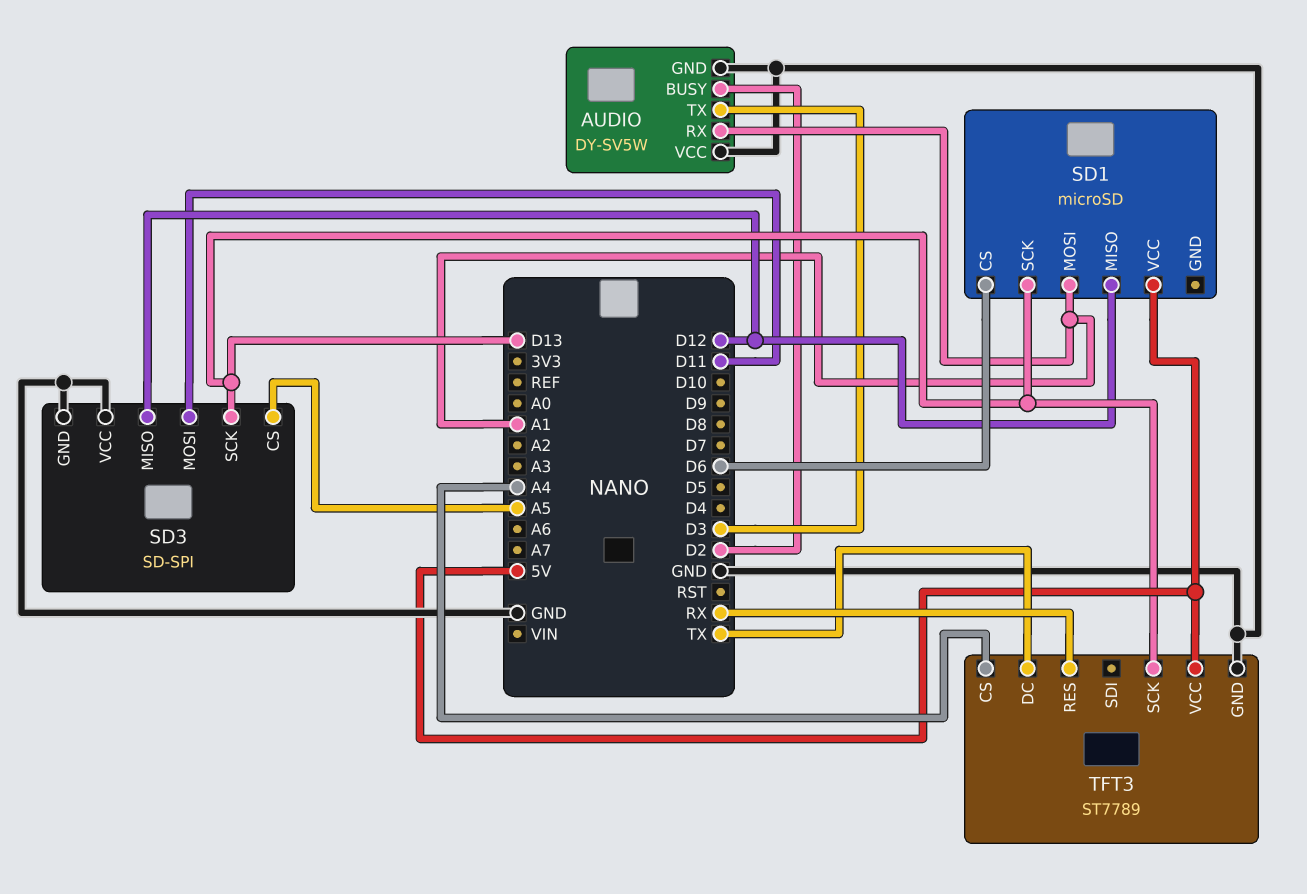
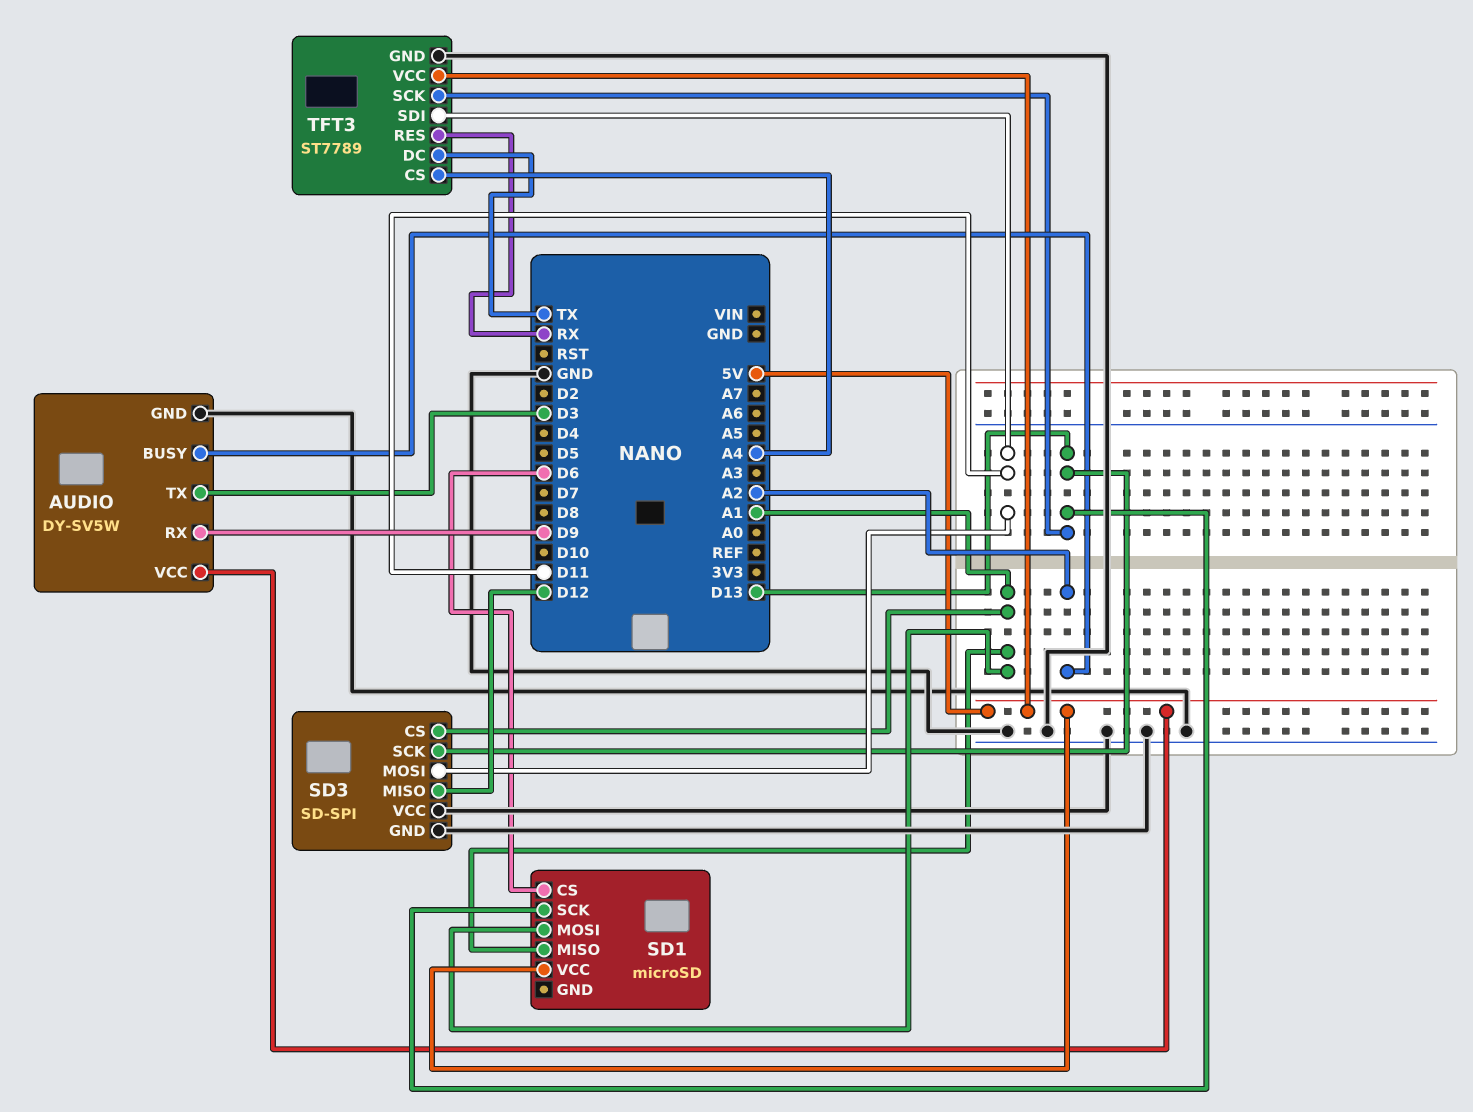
AUDIO pin BUSY: D2 -> A2
AUDIO pin RX: A1 -> D9
AUDIO pin VCC: GND -> 5V
SD1 pin MISO: D12 -> A1
SD3 pin CS: A5 -> A1
TFT3 pin SDI: none -> D11

